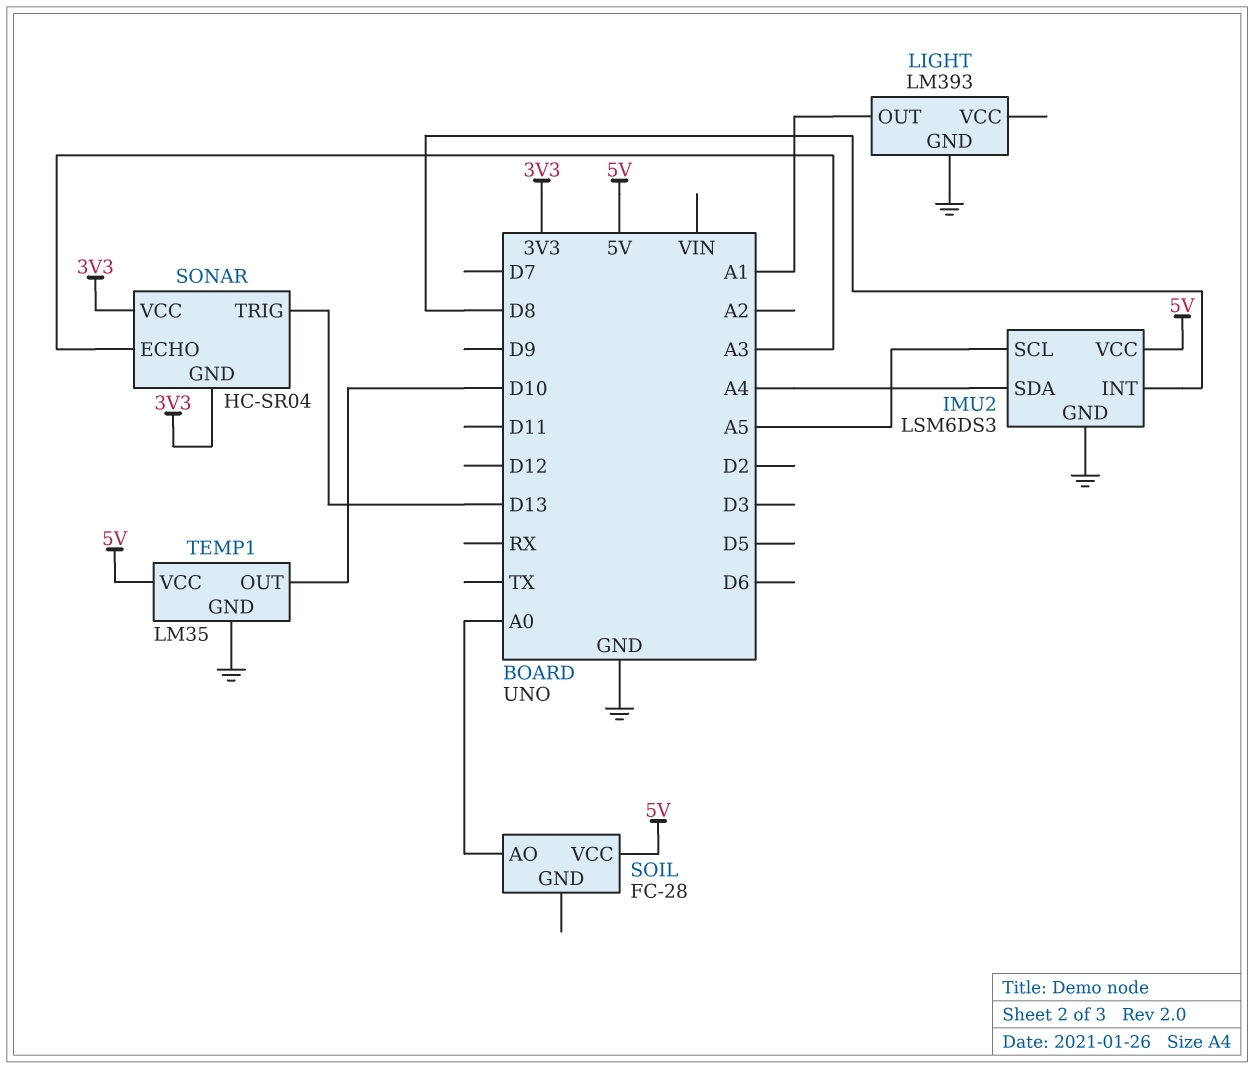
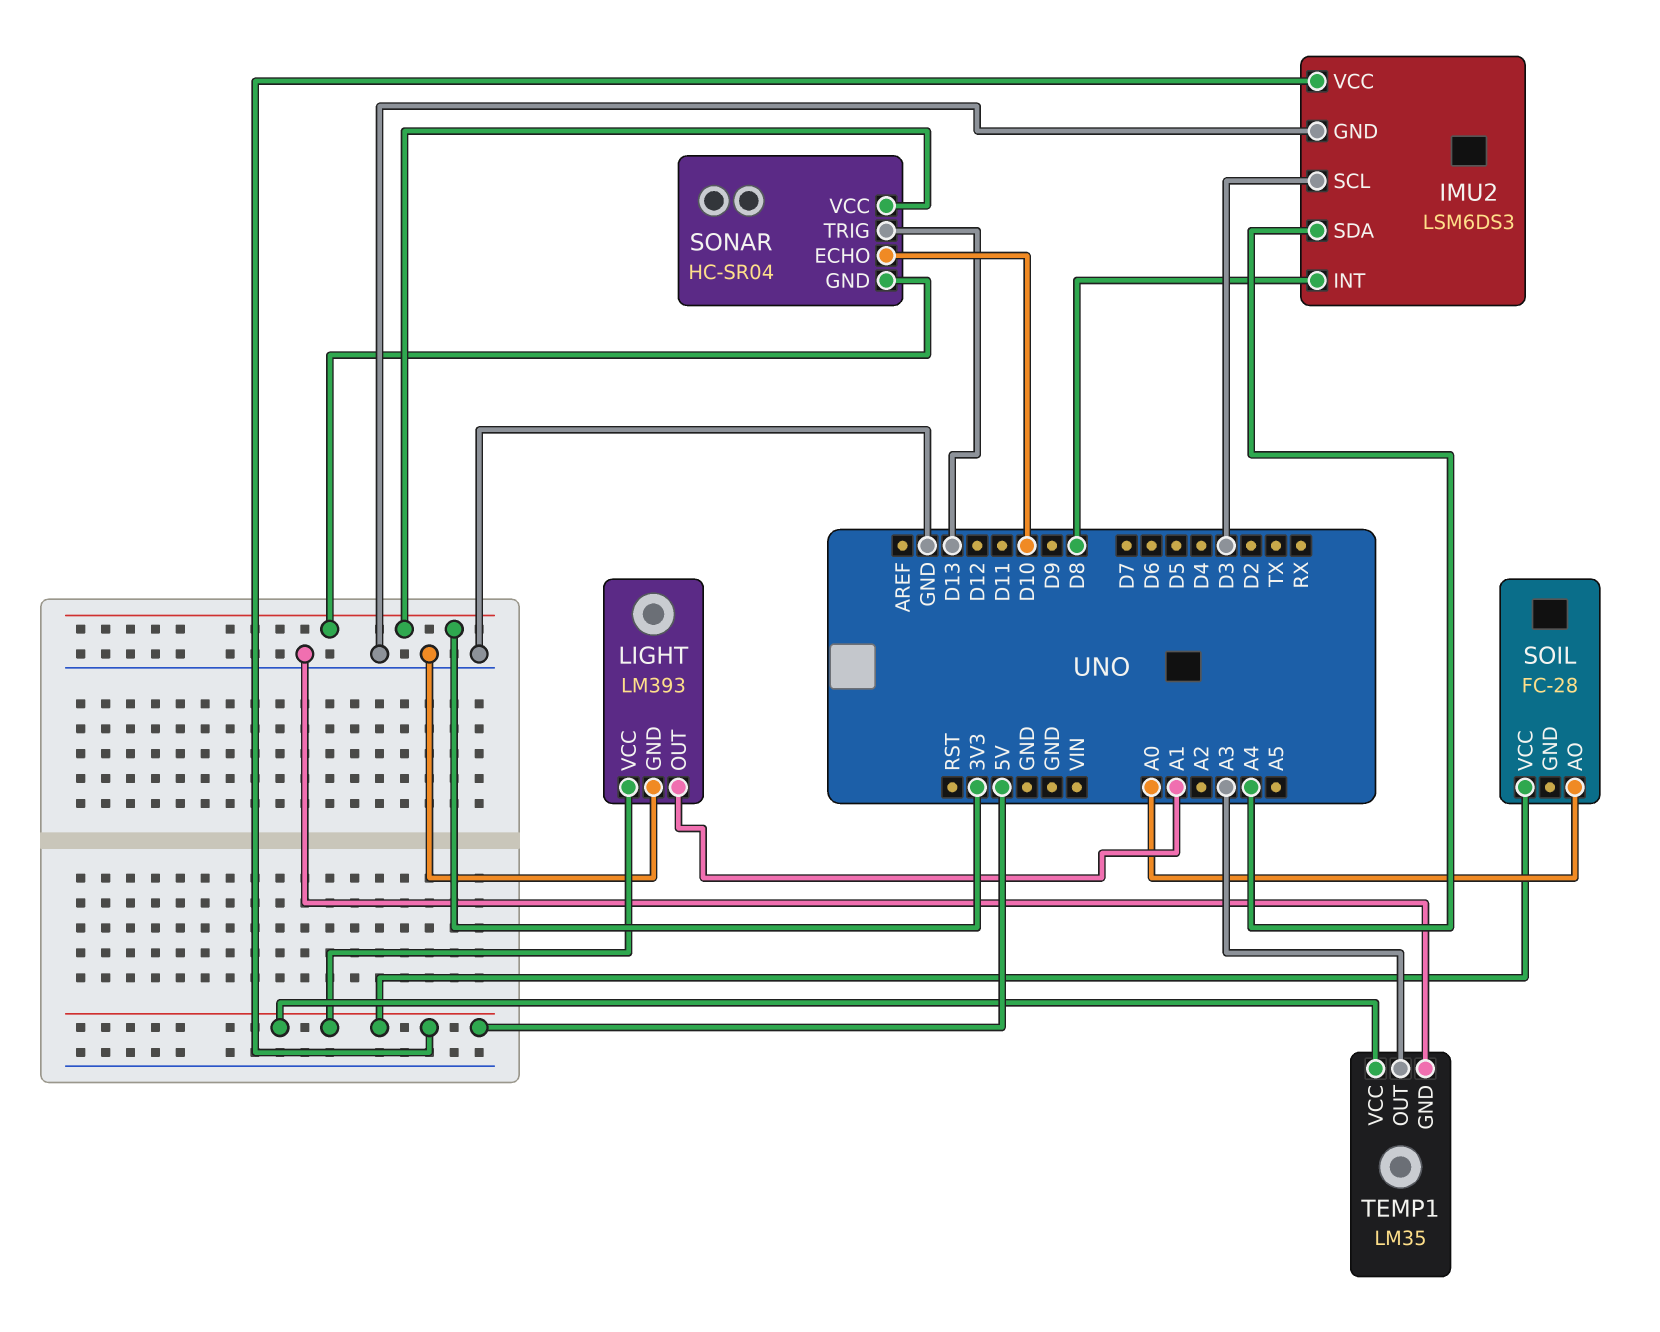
IMU2 pin SCL: A5 -> D3
LIGHT pin VCC: none -> 5V
SONAR pin ECHO: A3 -> D10
TEMP1 pin OUT: D10 -> A3

